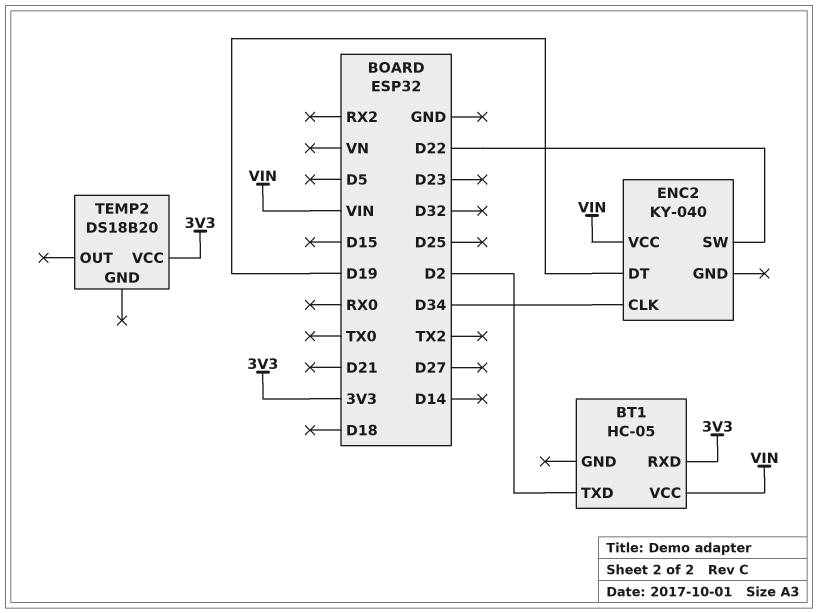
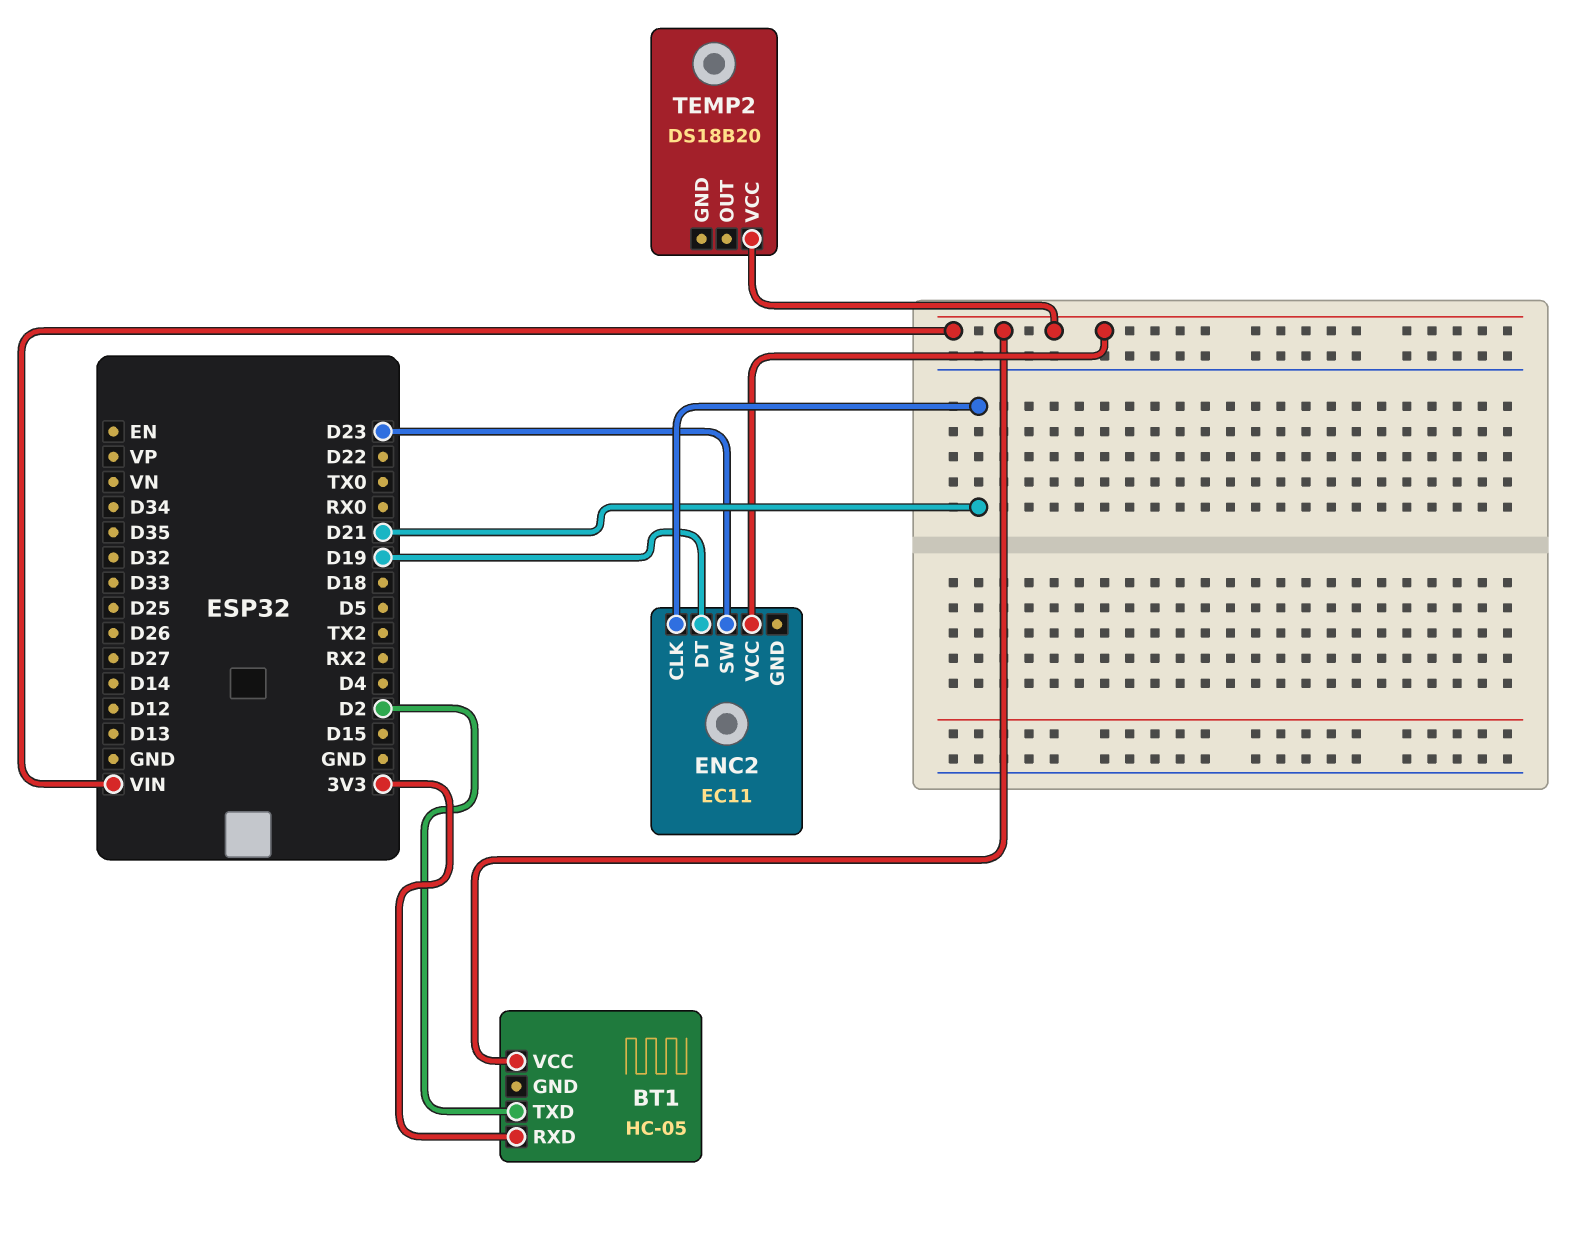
ENC2: KY-040 -> EC11
ENC2 pin CLK: D34 -> D21
ENC2 pin SW: D22 -> D23
TEMP2 pin VCC: 3V3 -> VIN

